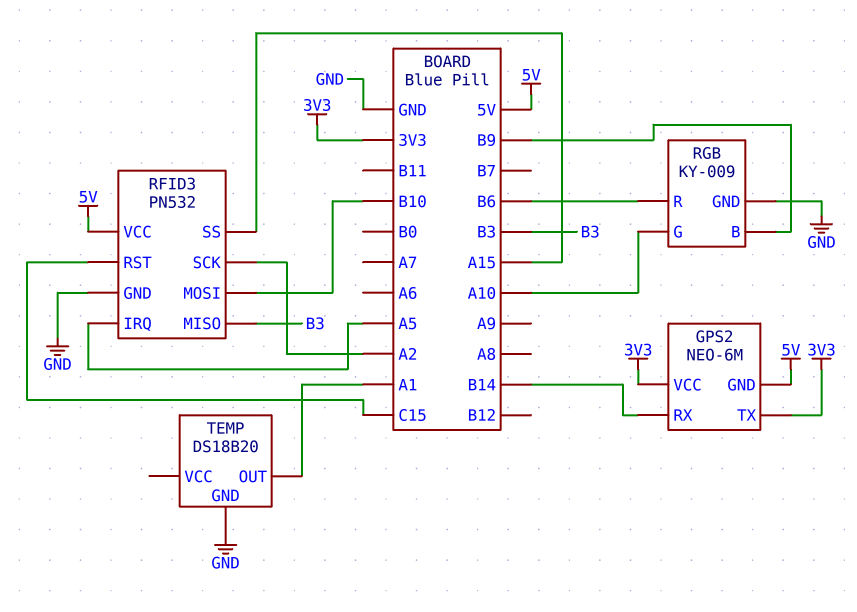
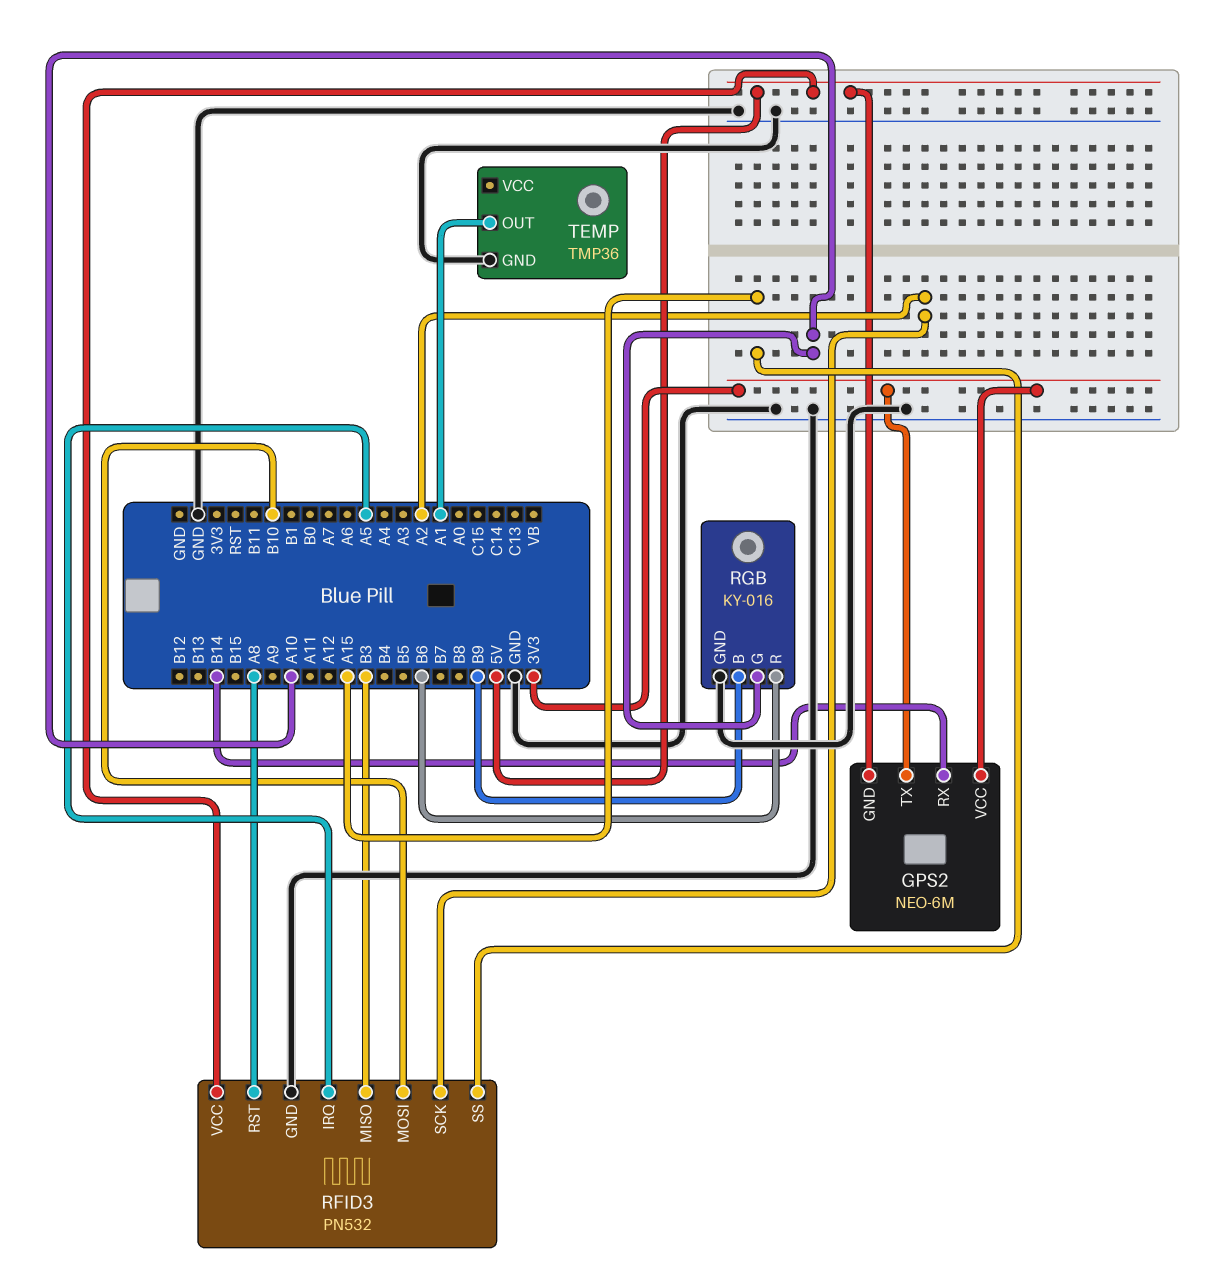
RFID3 pin RST: C15 -> A8
RGB: KY-009 -> KY-016
TEMP: DS18B20 -> TMP36

